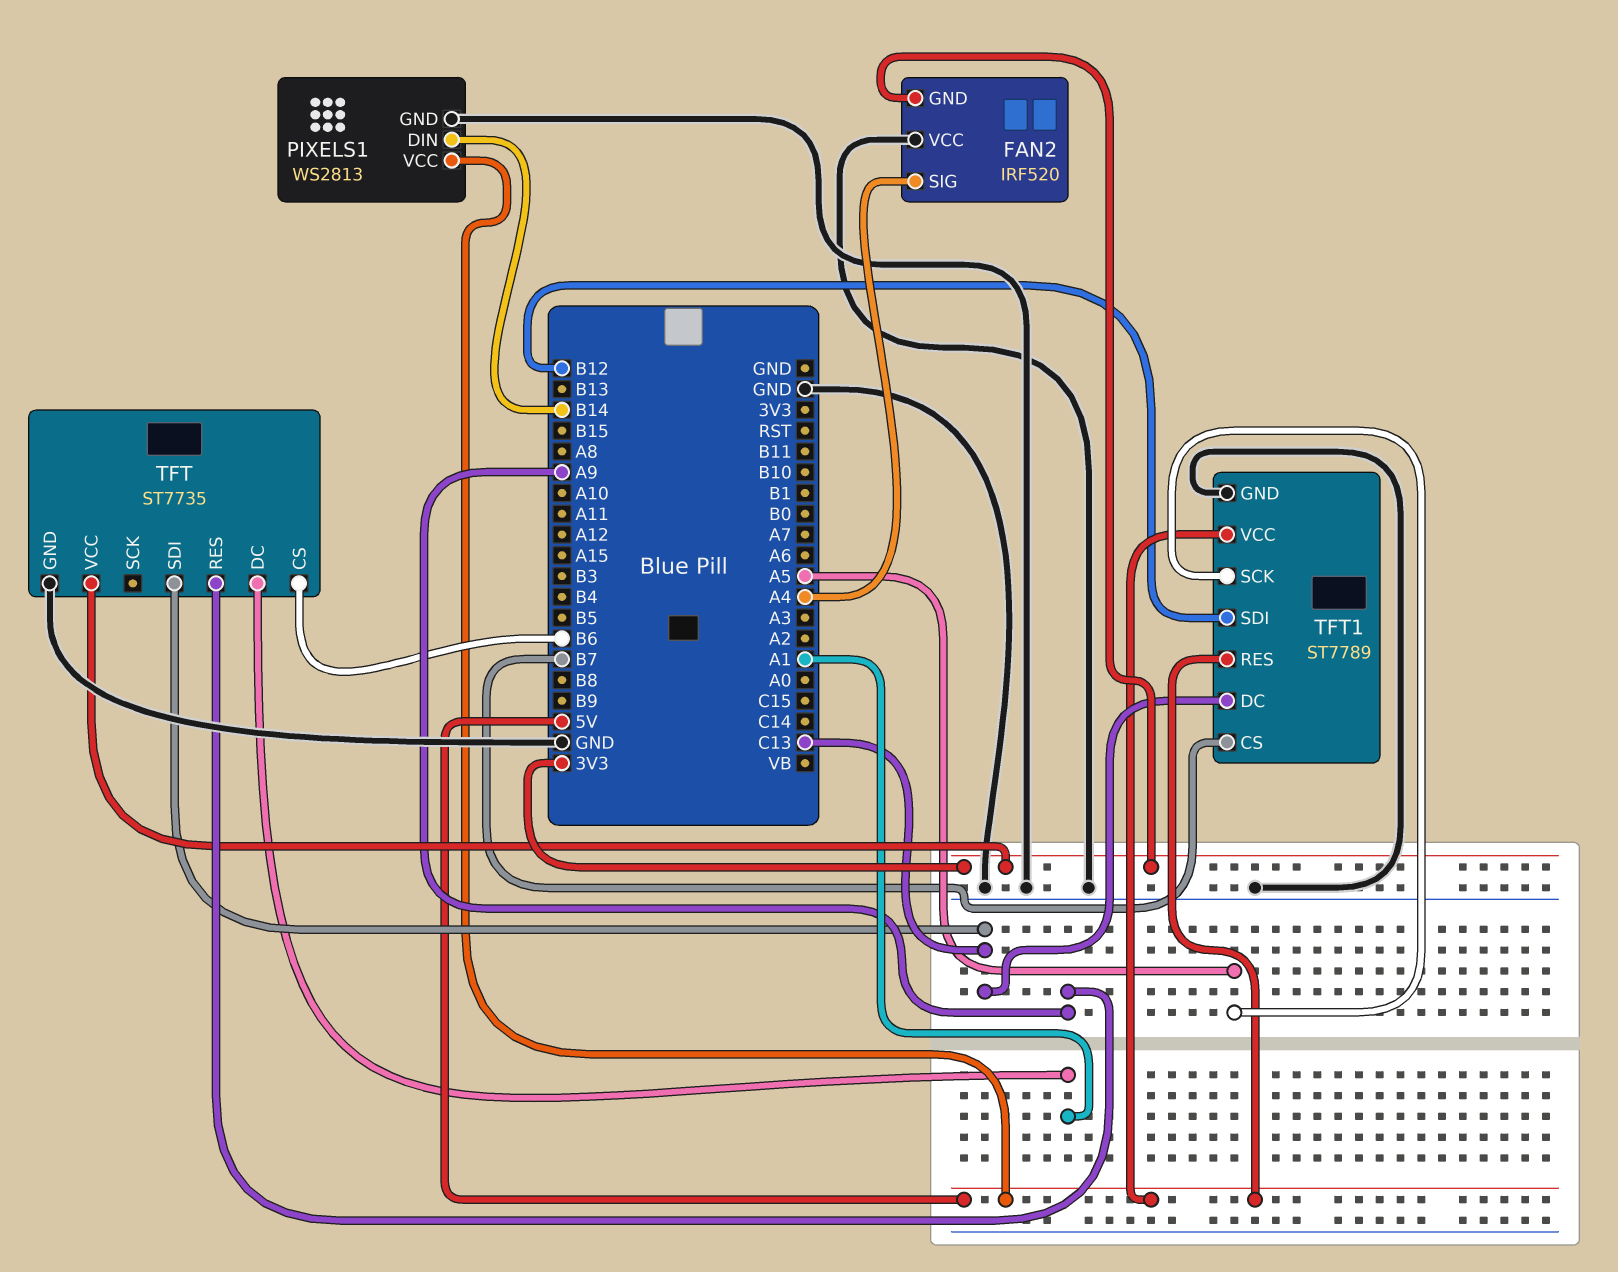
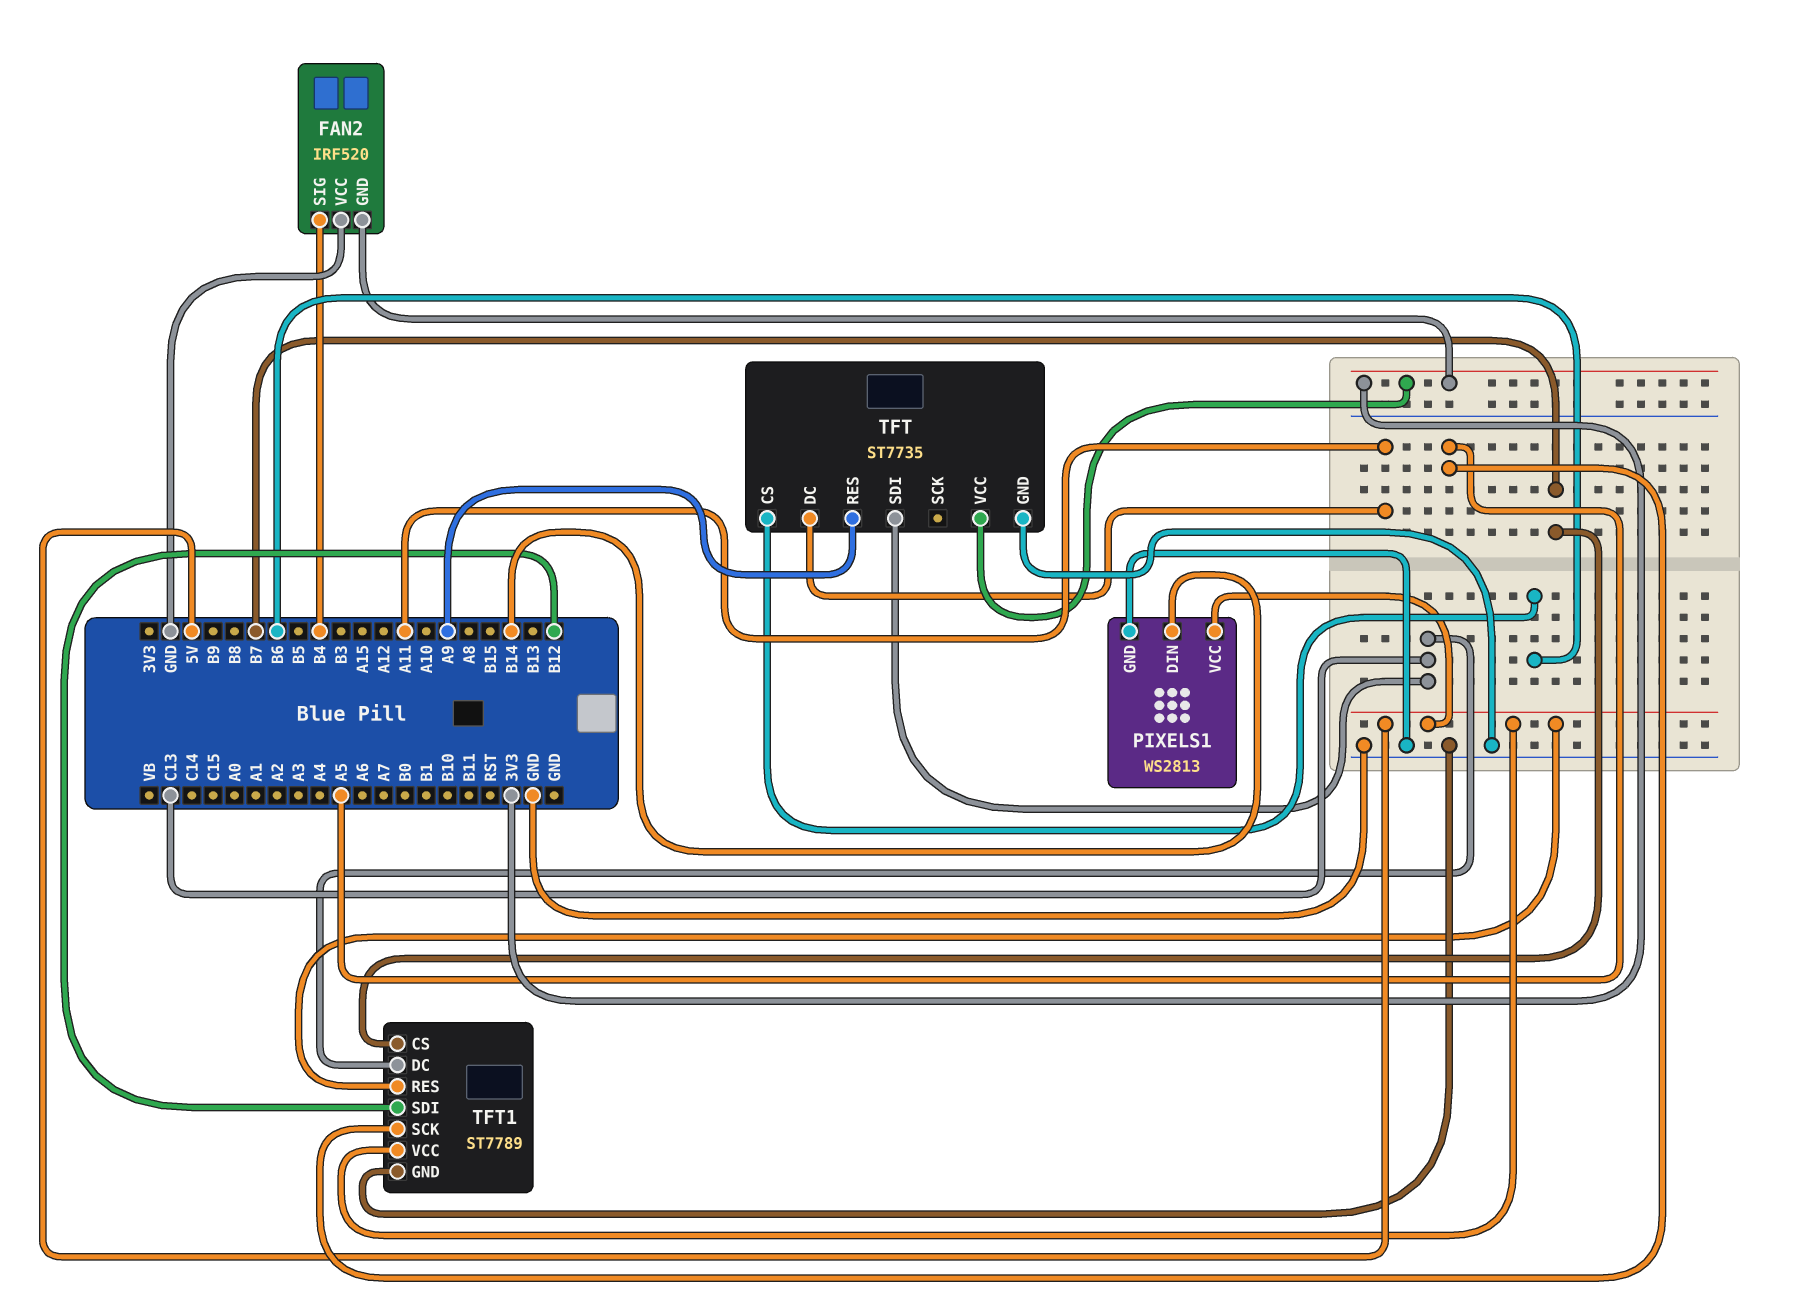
FAN2 pin SIG: A4 -> B4
TFT pin DC: A1 -> A11

